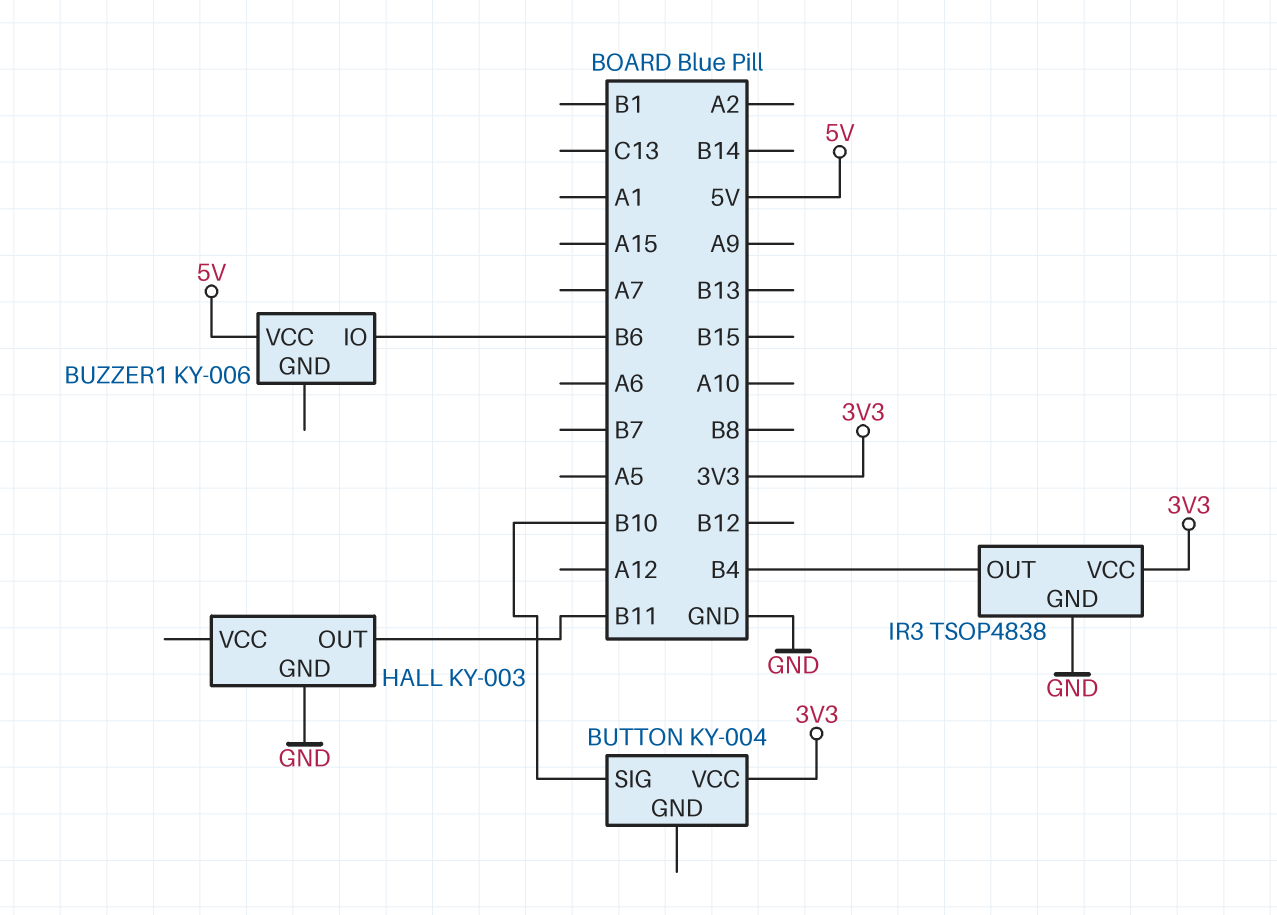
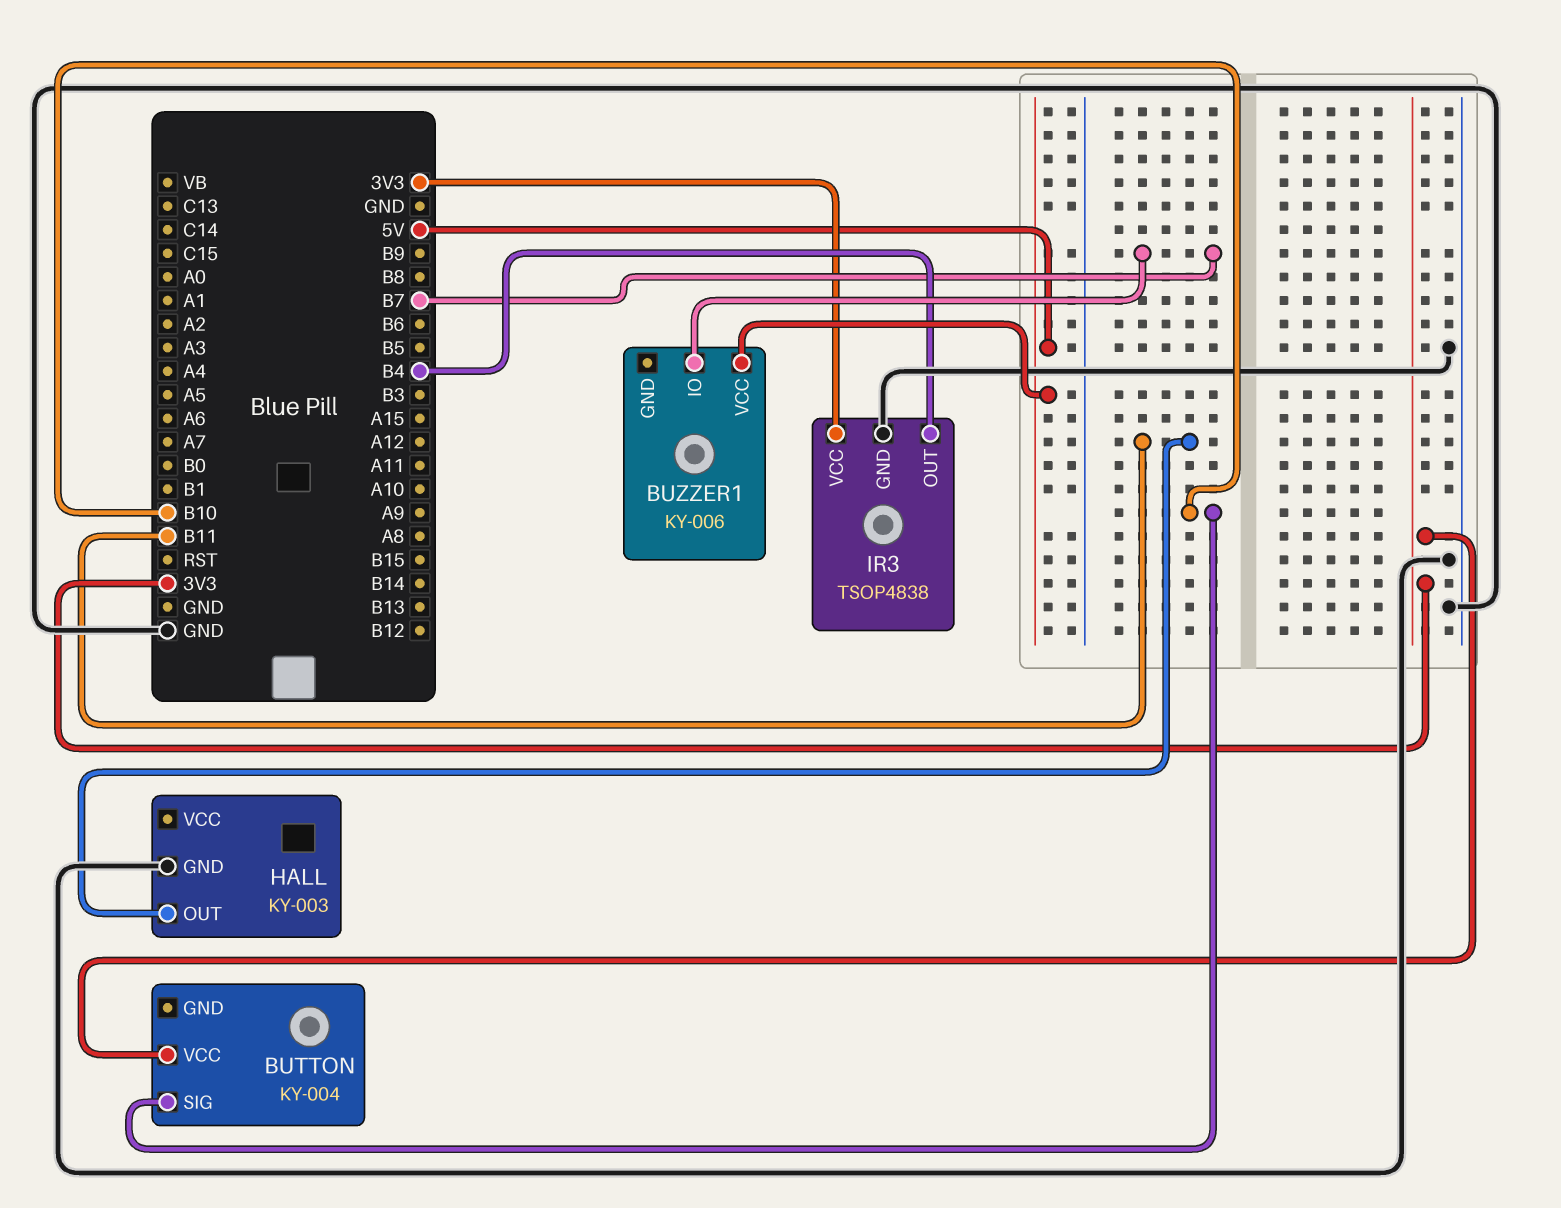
BUZZER1 pin IO: B6 -> B7

